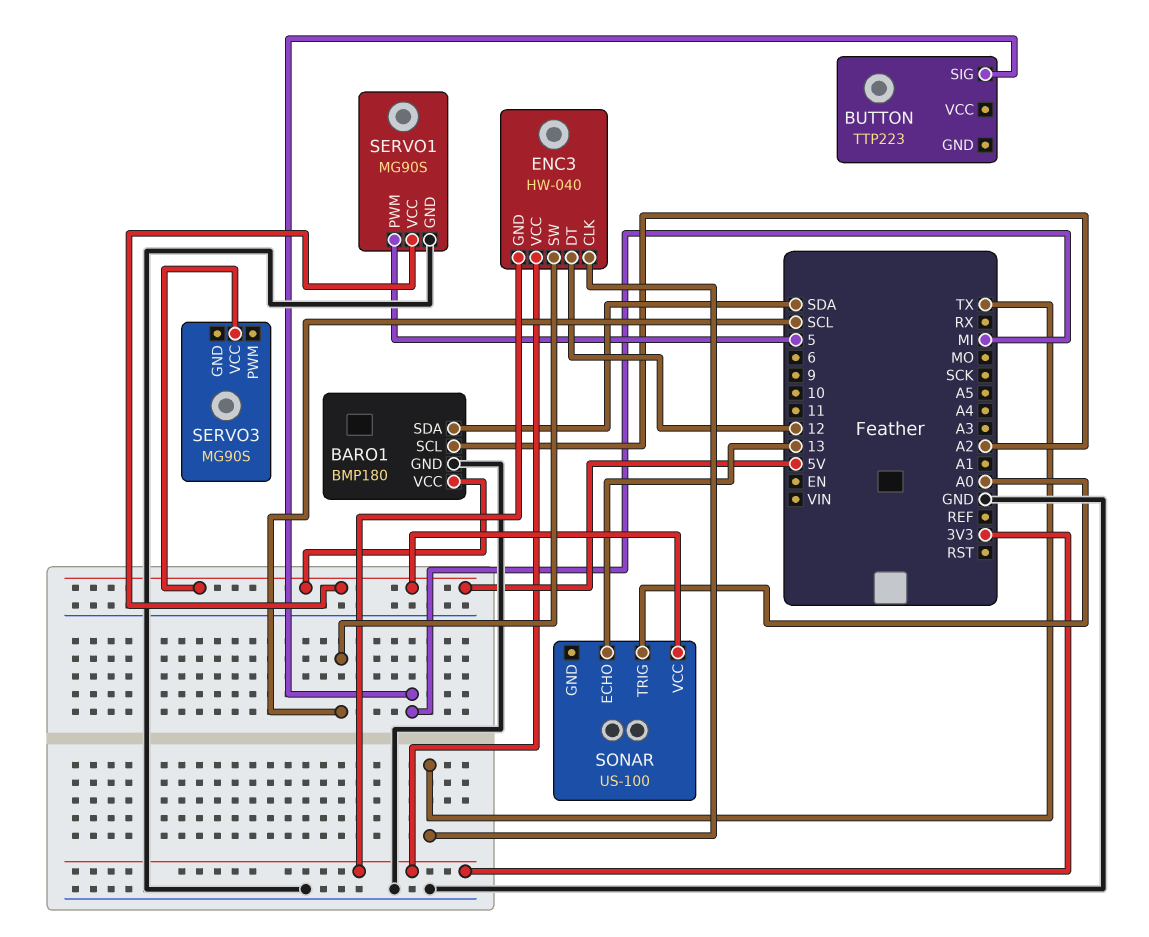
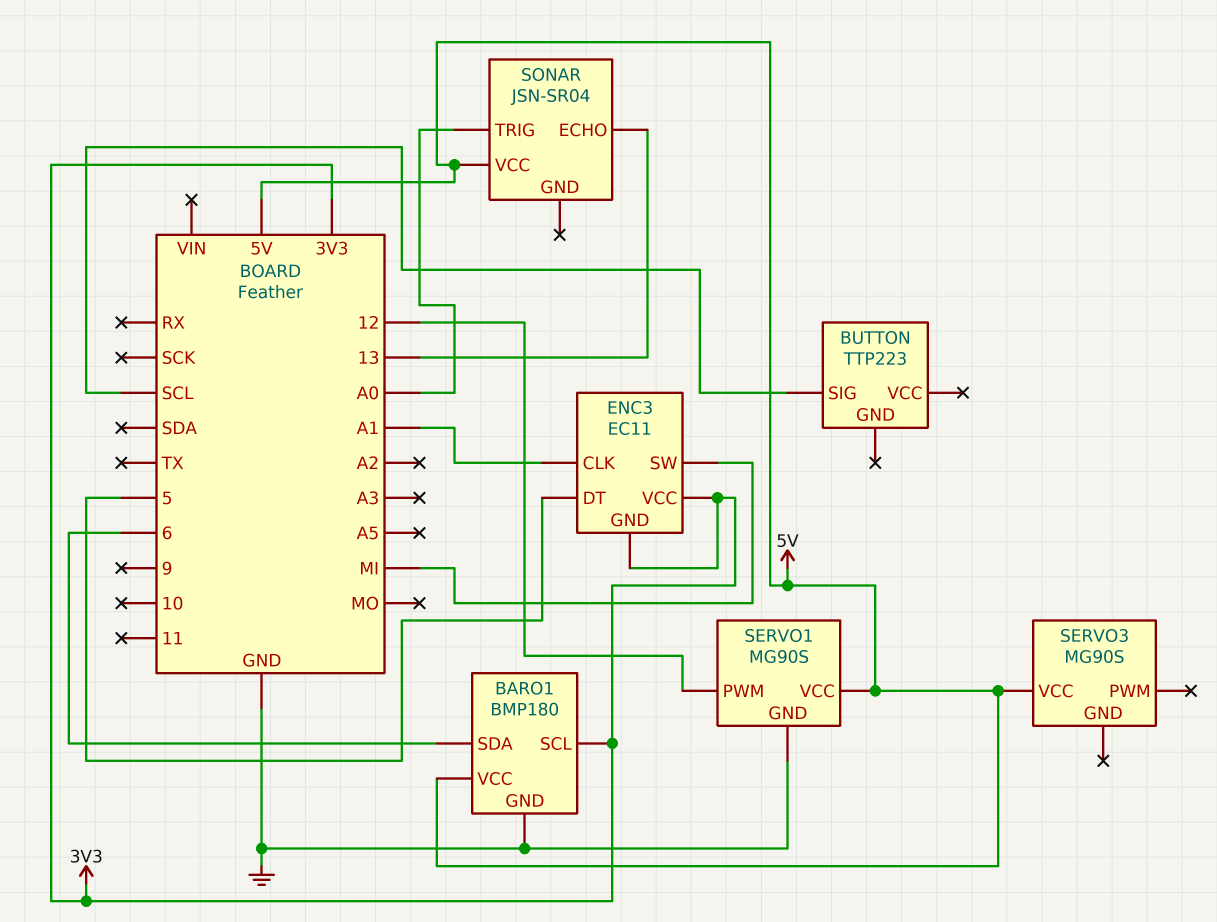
BARO1 pin SCL: A2 -> 3V3
BARO1 pin SDA: SDA -> 6
BUTTON pin SIG: MI -> SCL
ENC3: HW-040 -> EC11
ENC3 pin CLK: TX -> A1
ENC3 pin DT: 12 -> 5
ENC3 pin SW: SCL -> MI
SERVO1 pin PWM: 5 -> 12
SONAR: US-100 -> JSN-SR04

